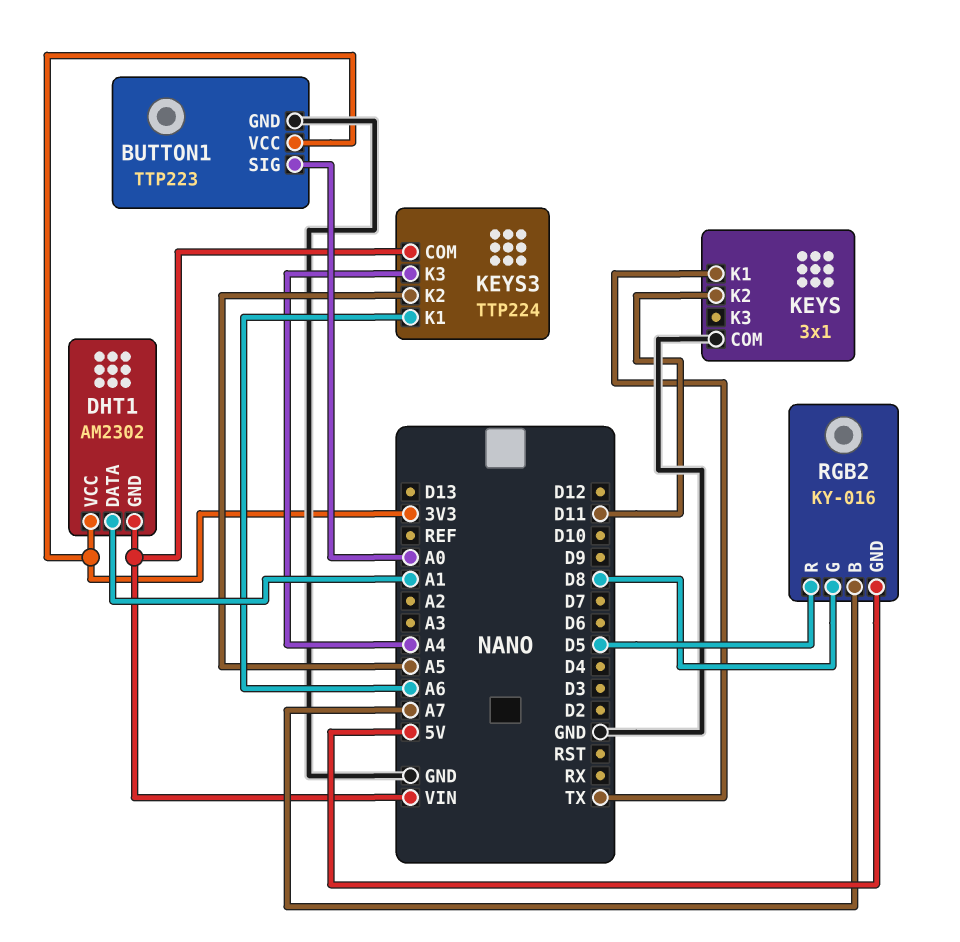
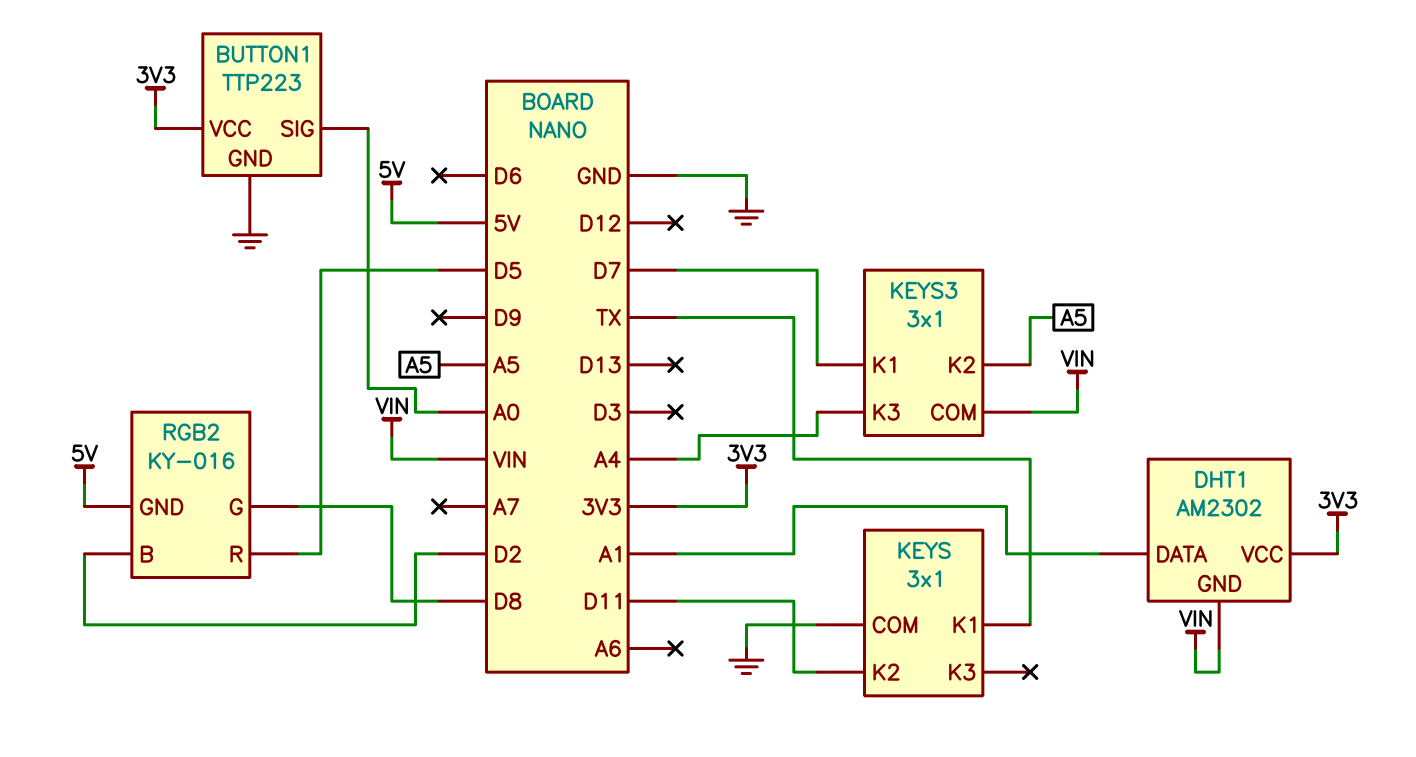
KEYS3: TTP224 -> 3x1
KEYS3 pin K1: A6 -> D7
RGB2 pin B: A7 -> D2

